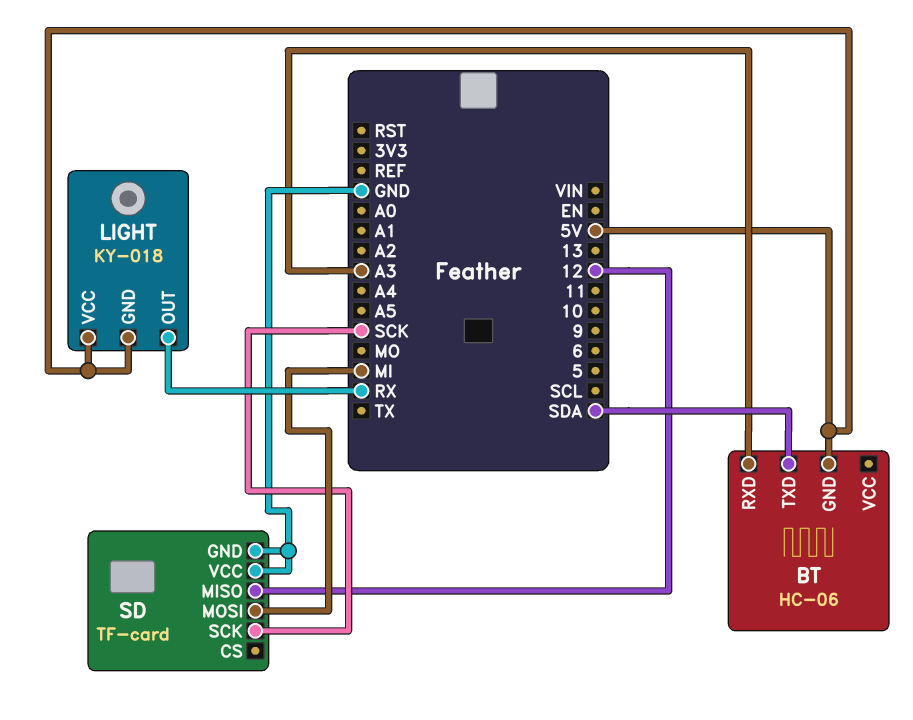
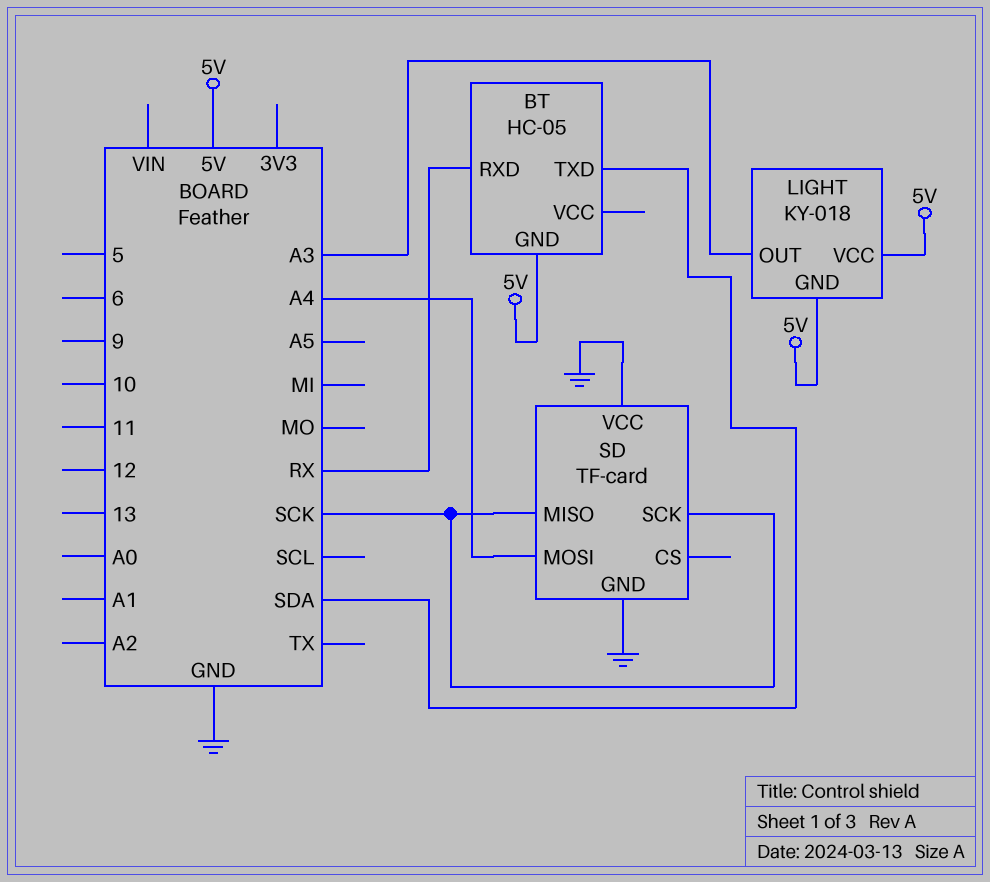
BT: HC-06 -> HC-05
BT pin RXD: A3 -> RX
LIGHT pin OUT: RX -> A3
SD pin MISO: 12 -> SCK
SD pin MOSI: MI -> A4

